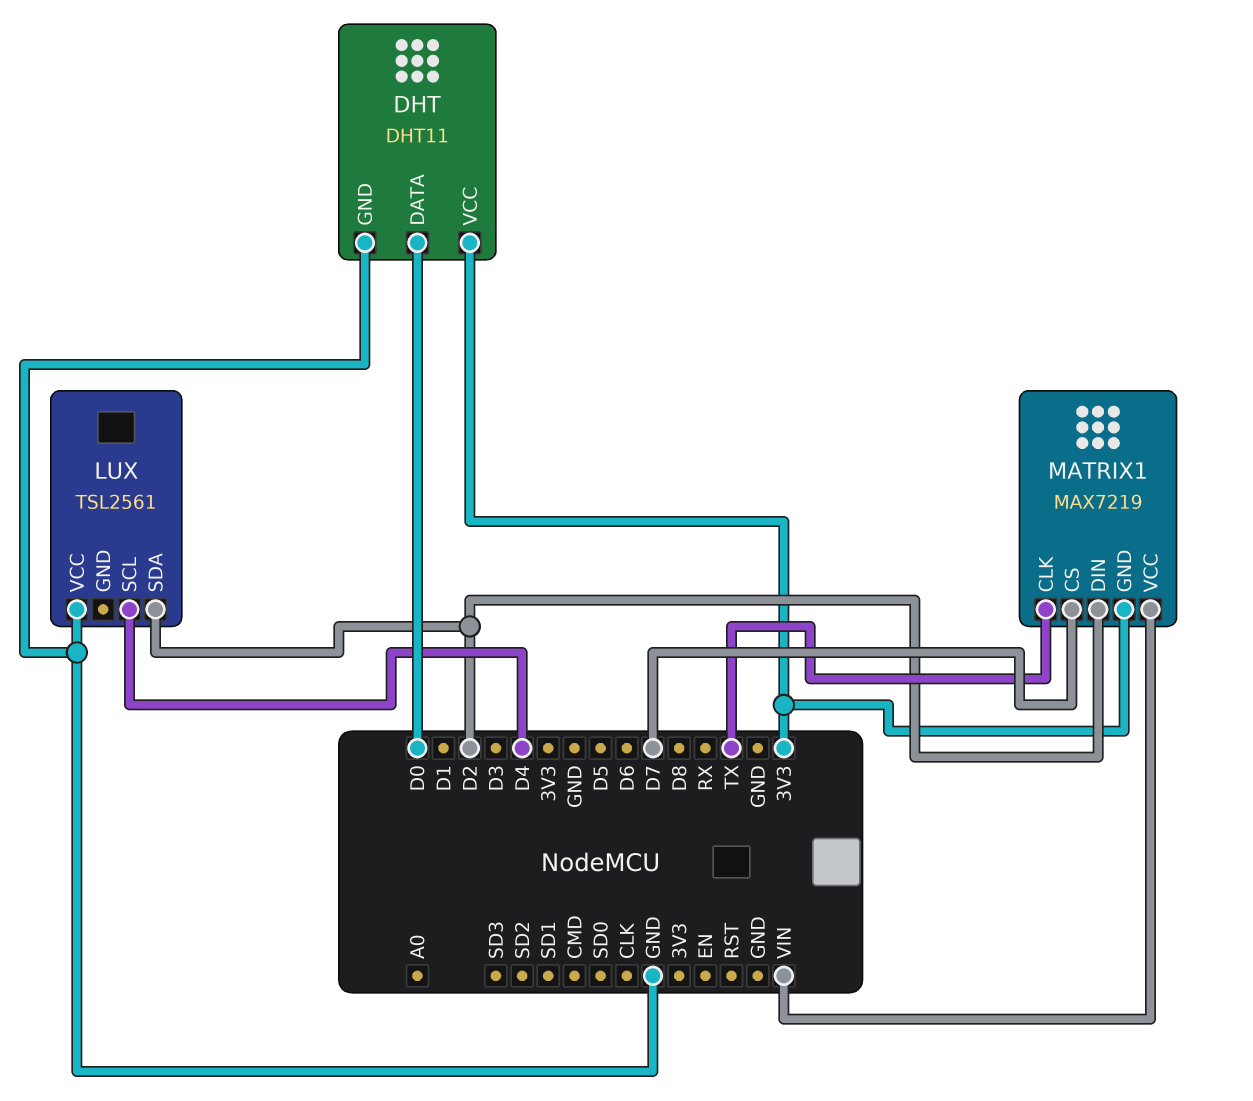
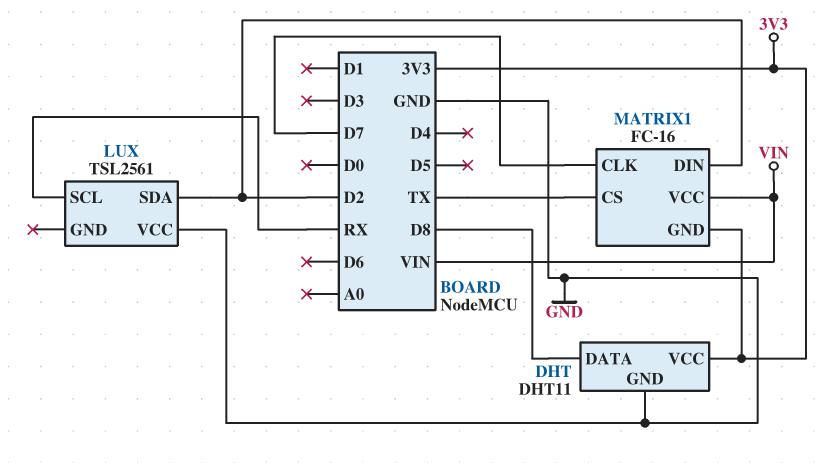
DHT pin DATA: D0 -> D8
LUX pin SCL: D4 -> RX
MATRIX1: MAX7219 -> FC-16
MATRIX1 pin CLK: TX -> D7
MATRIX1 pin CS: D7 -> TX

